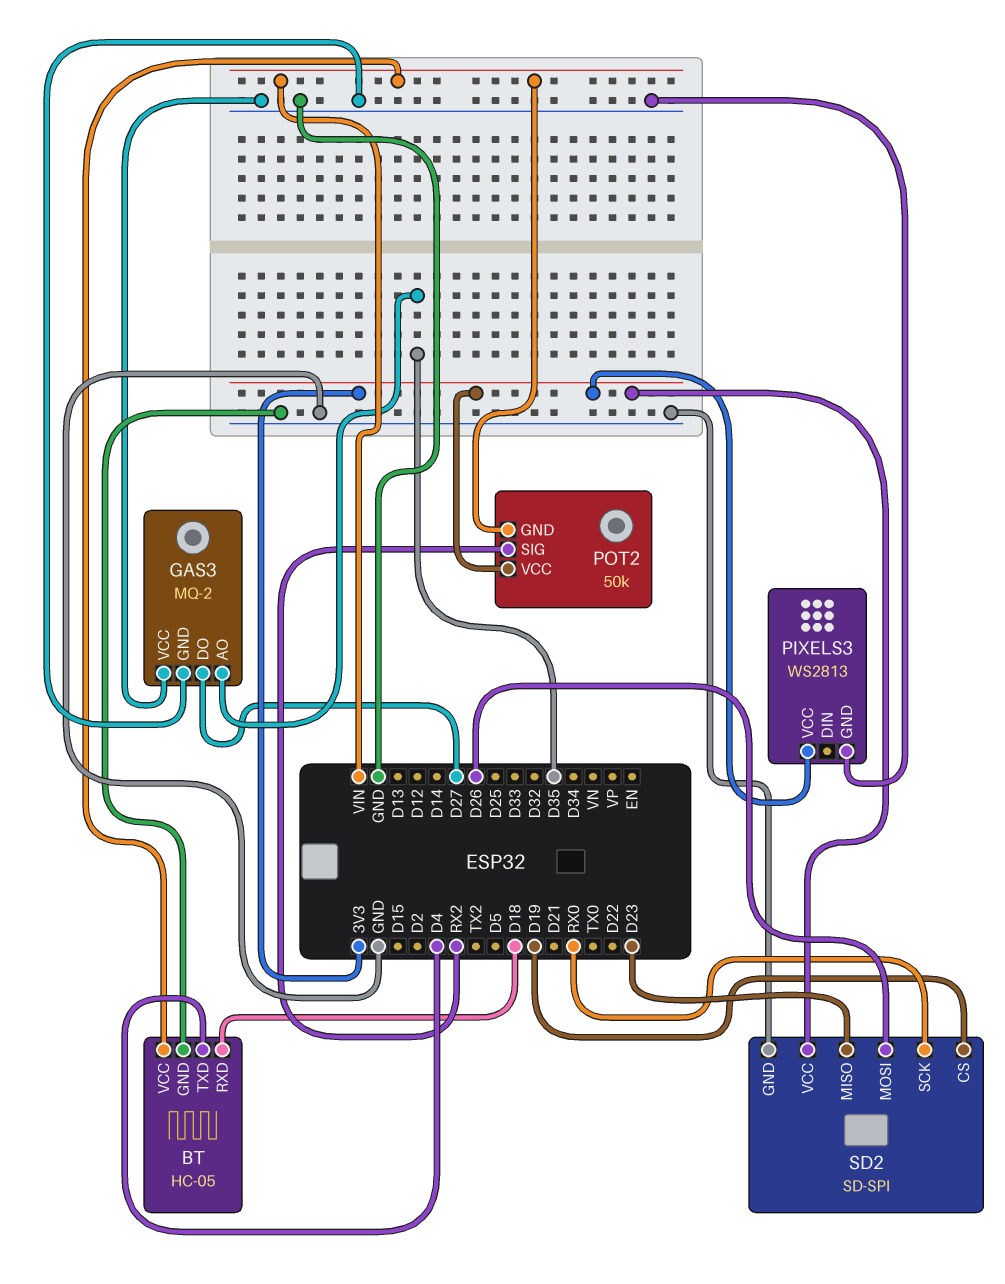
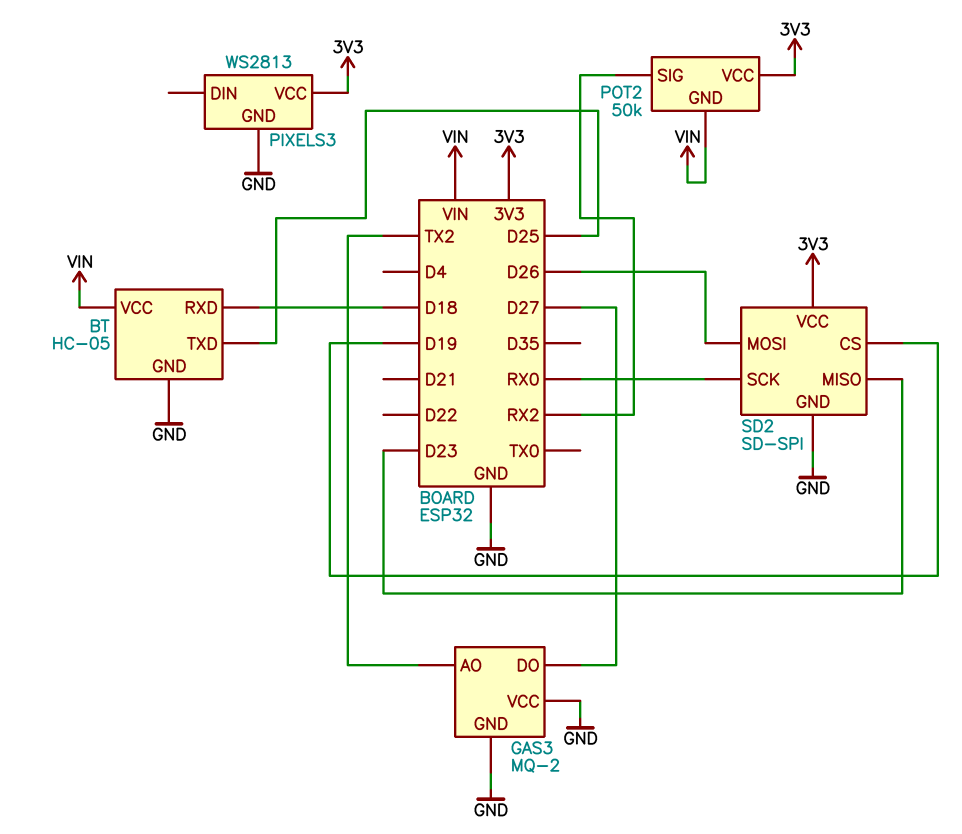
BT pin TXD: D4 -> D25
GAS3 pin AO: D35 -> TX2

